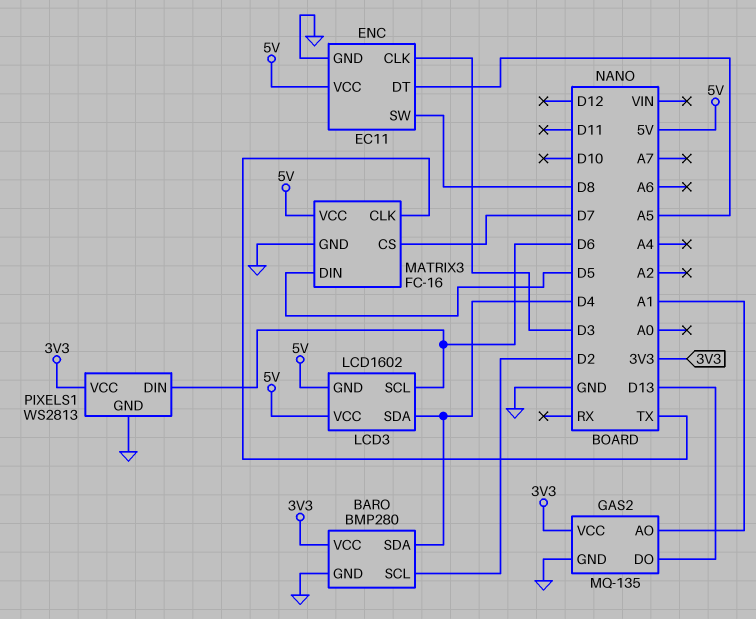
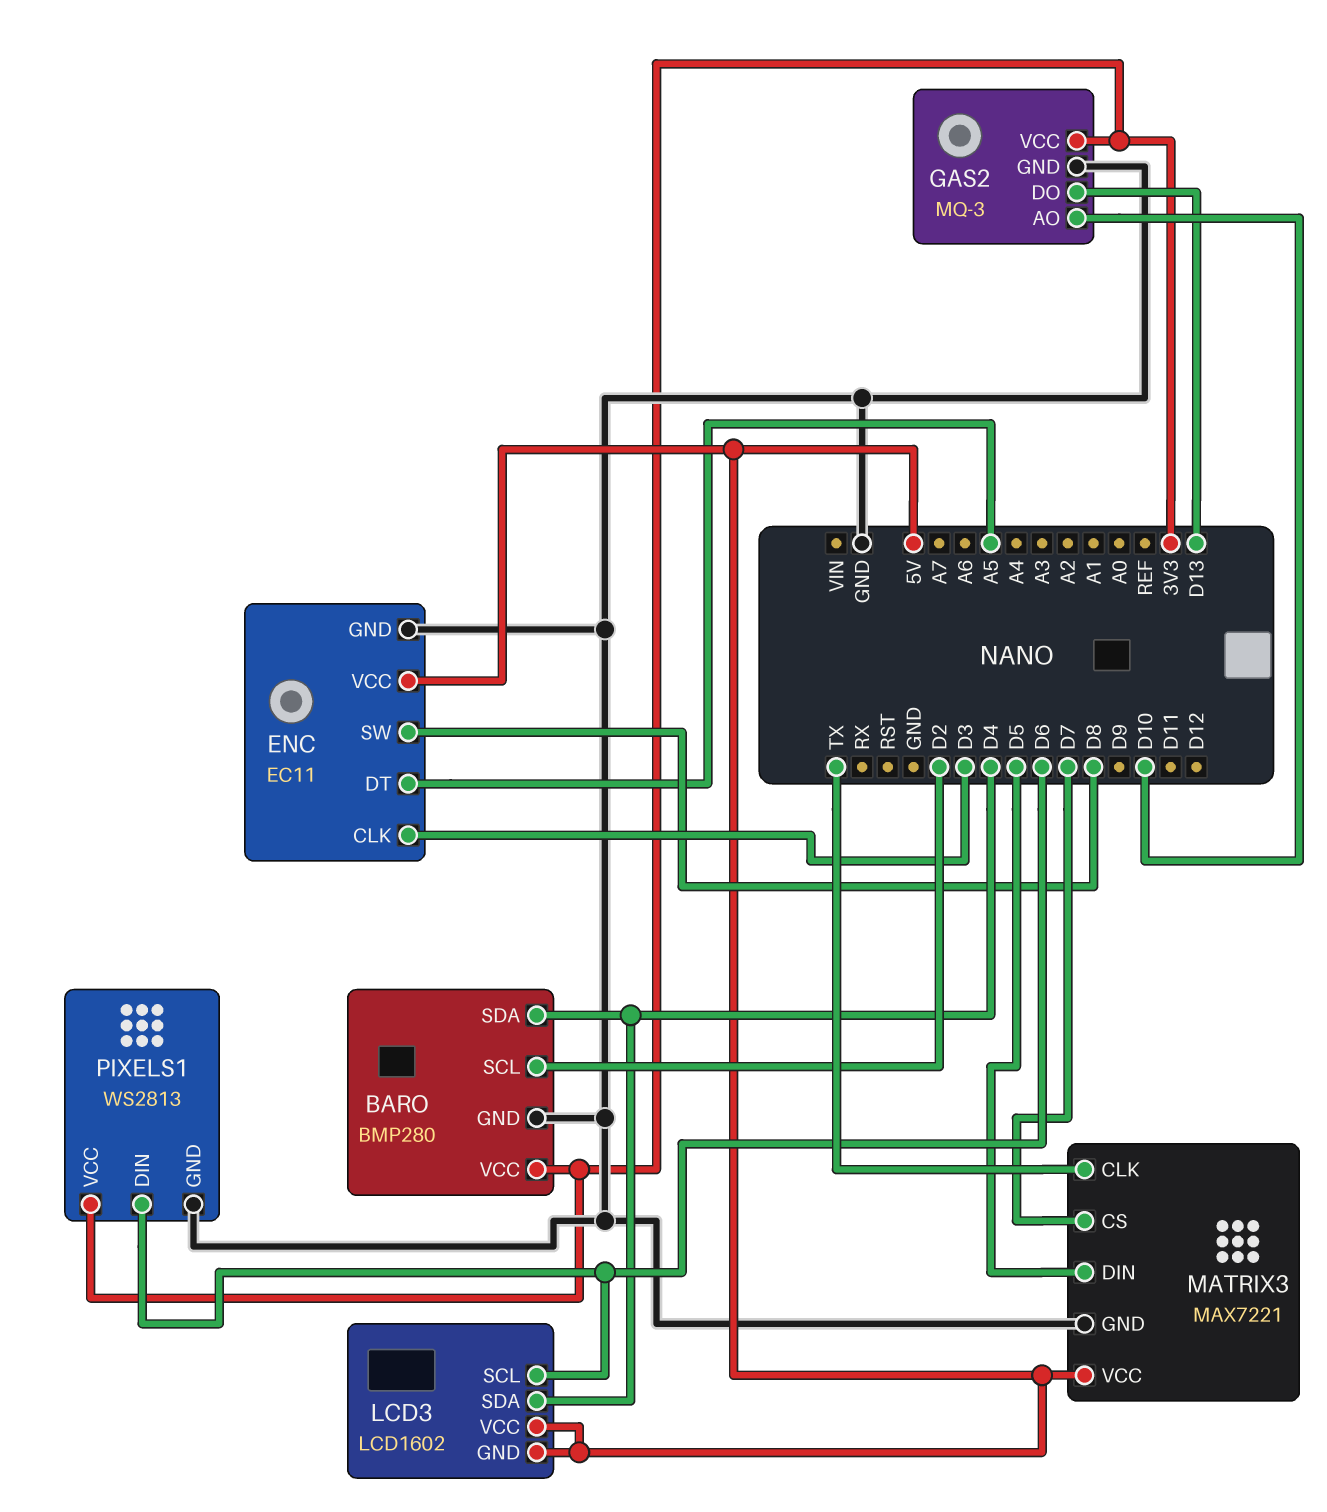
GAS2: MQ-135 -> MQ-3
GAS2 pin AO: A1 -> D10
MATRIX3: FC-16 -> MAX7221

